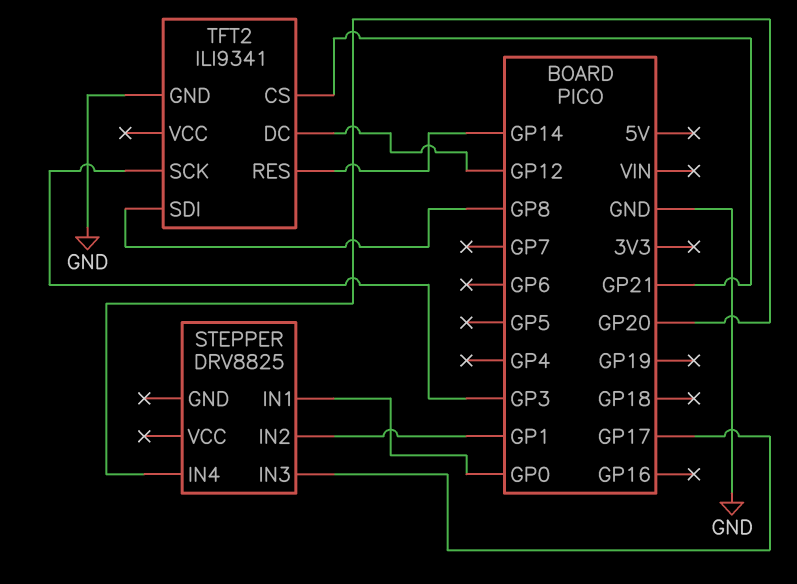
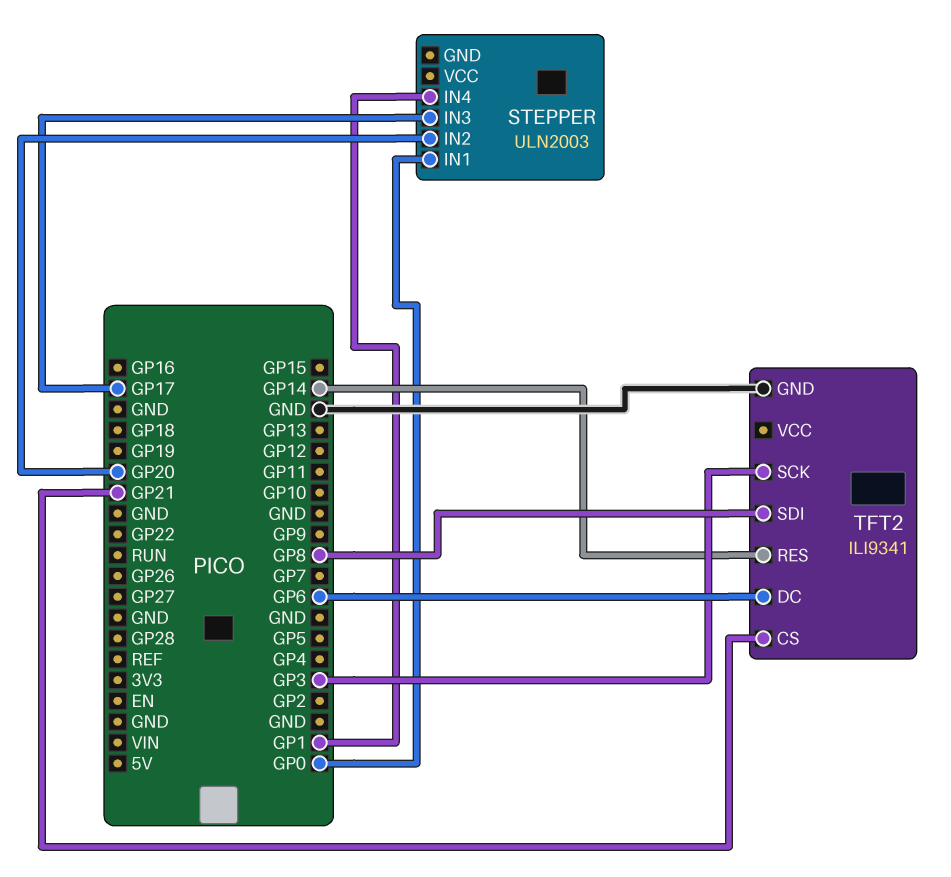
STEPPER: DRV8825 -> ULN2003
STEPPER pin IN2: GP1 -> GP20
STEPPER pin IN4: GP20 -> GP1
TFT2 pin DC: GP12 -> GP6

